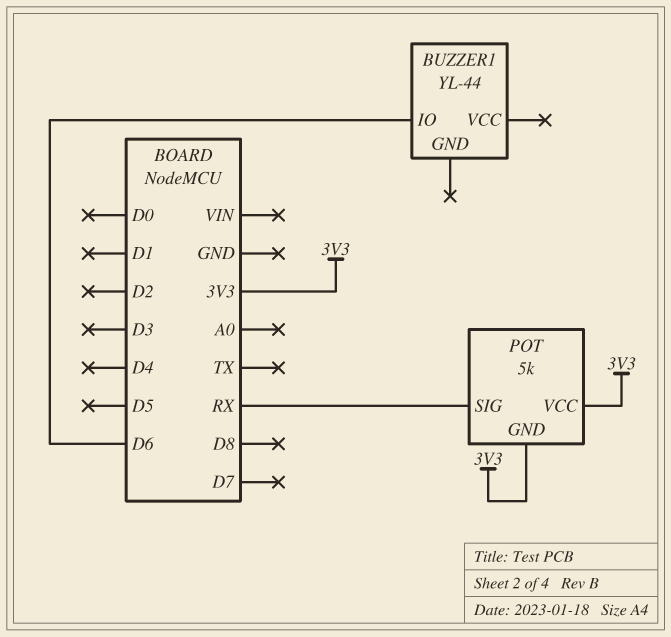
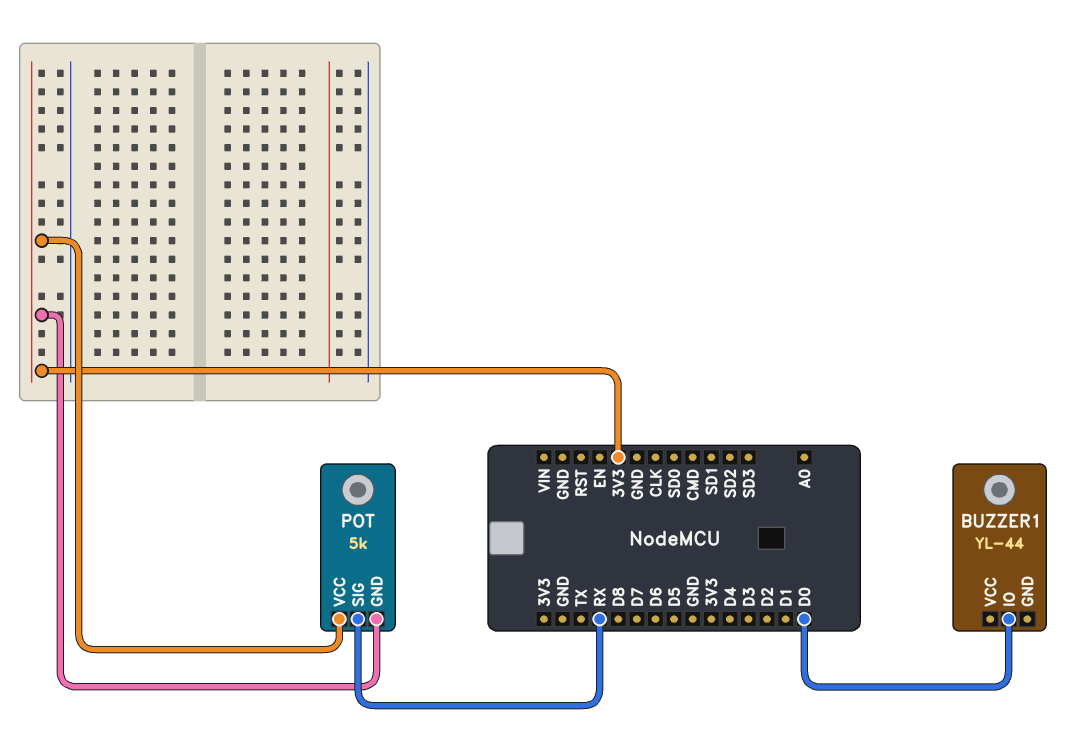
BUZZER1 pin IO: D6 -> D0

